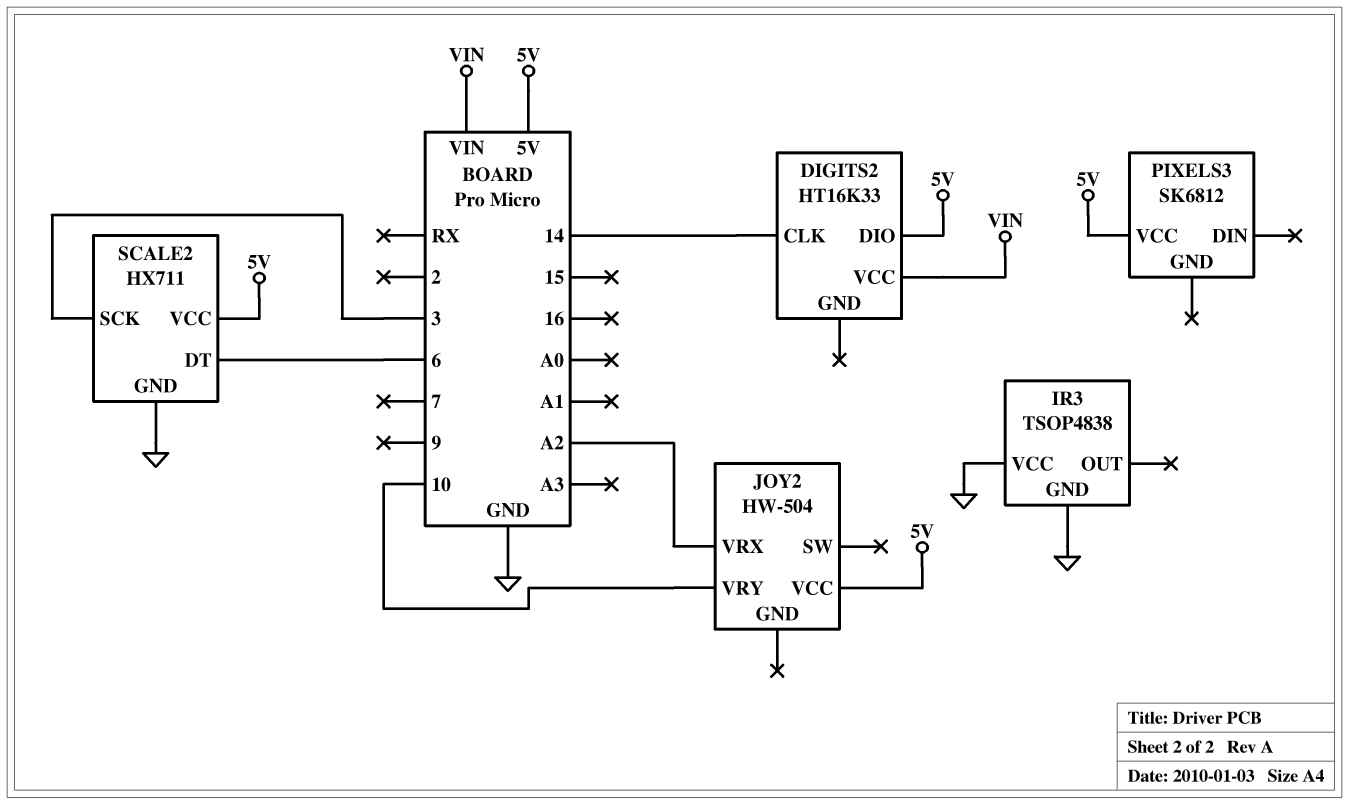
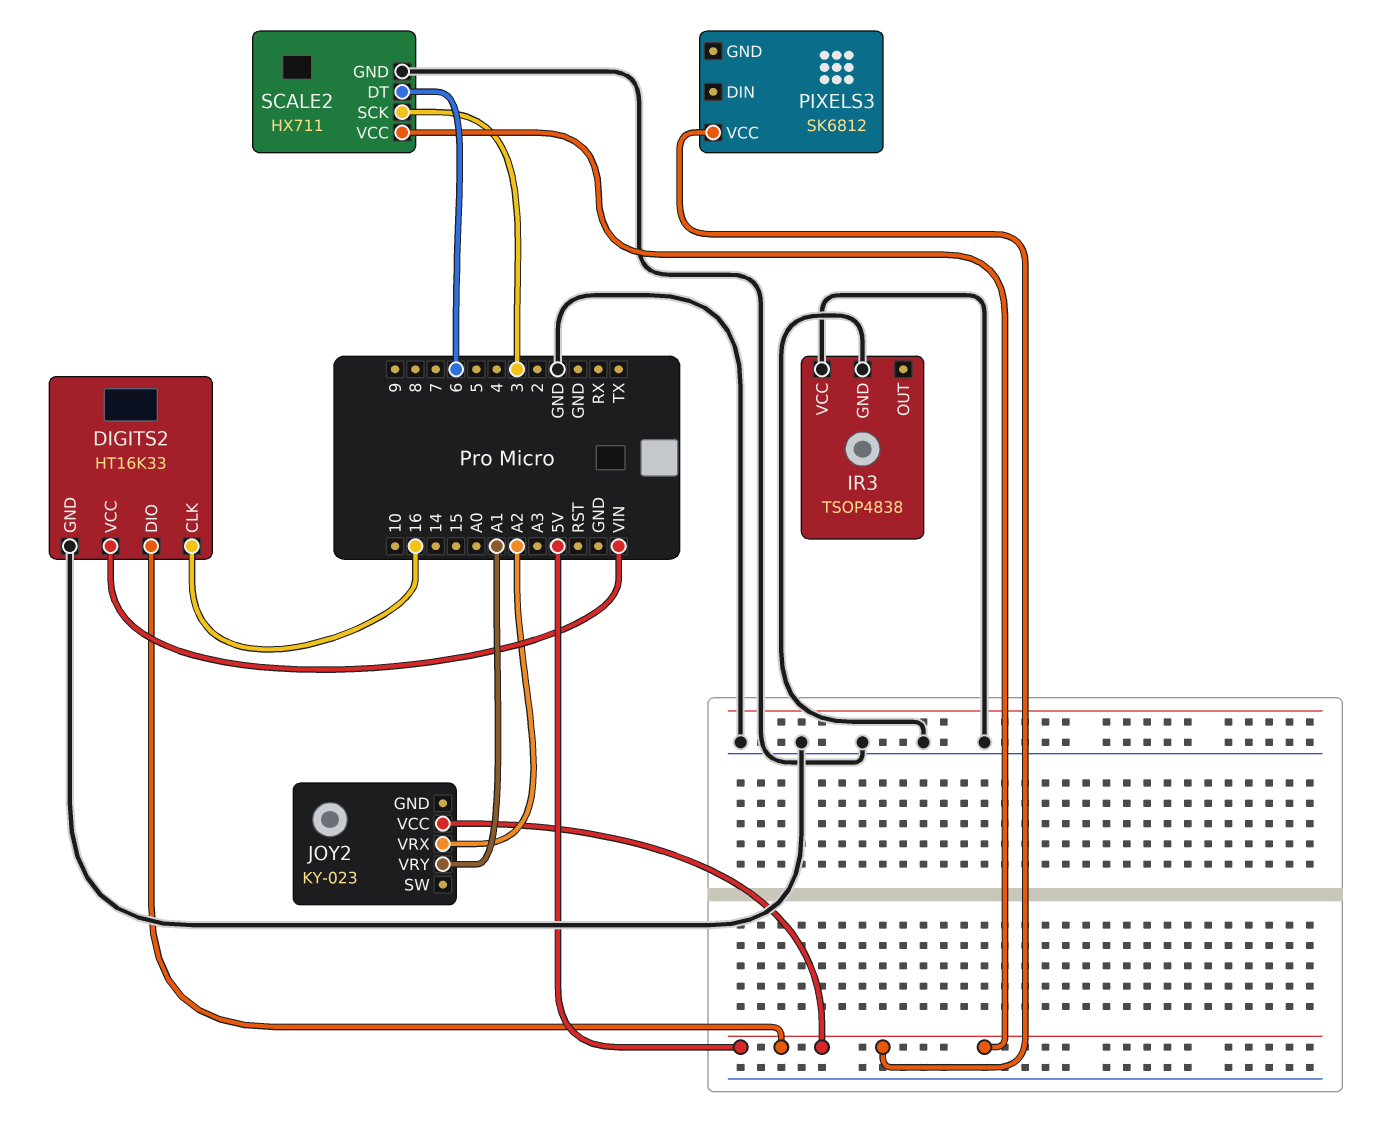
DIGITS2 pin CLK: 14 -> 16
DIGITS2 pin GND: none -> GND
JOY2: HW-504 -> KY-023
JOY2 pin VRY: 10 -> A1

